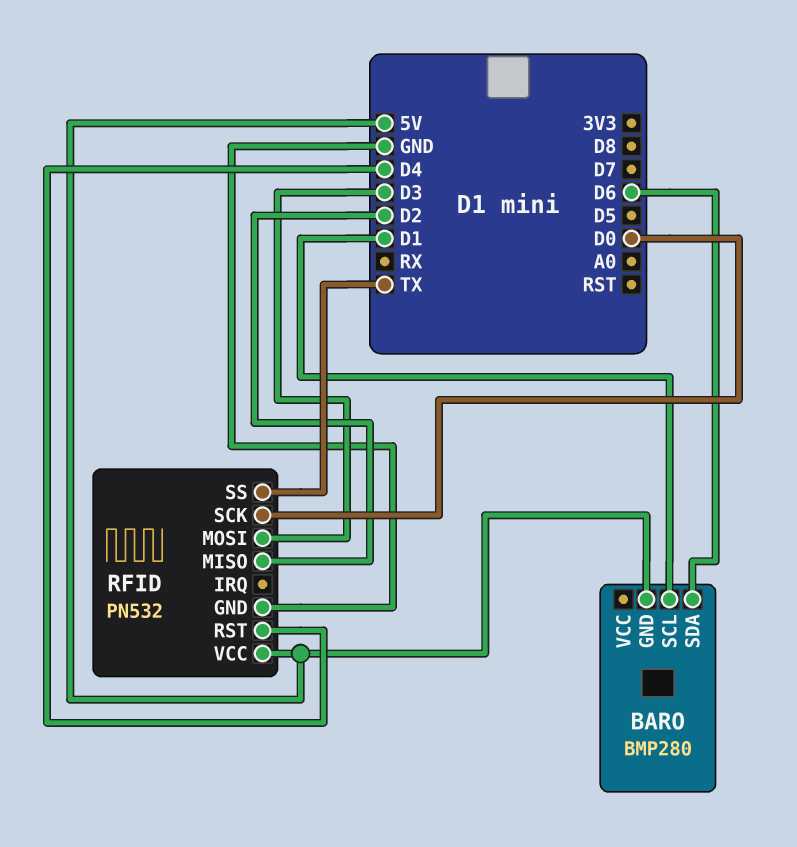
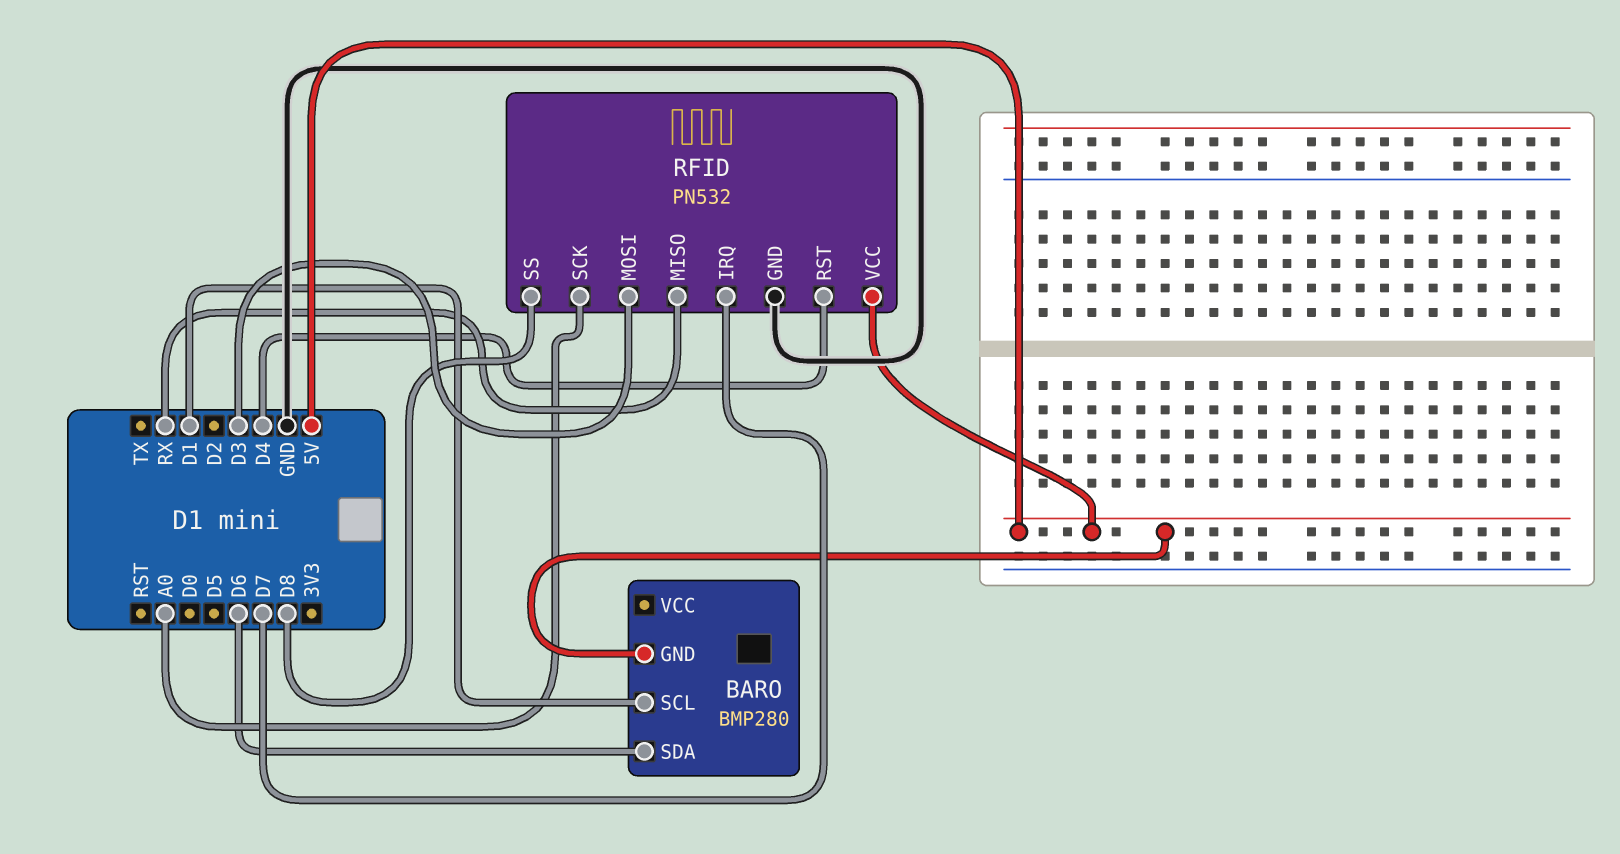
RFID pin IRQ: none -> D7
RFID pin MISO: D2 -> RX
RFID pin SCK: D0 -> A0
RFID pin SS: TX -> D8

